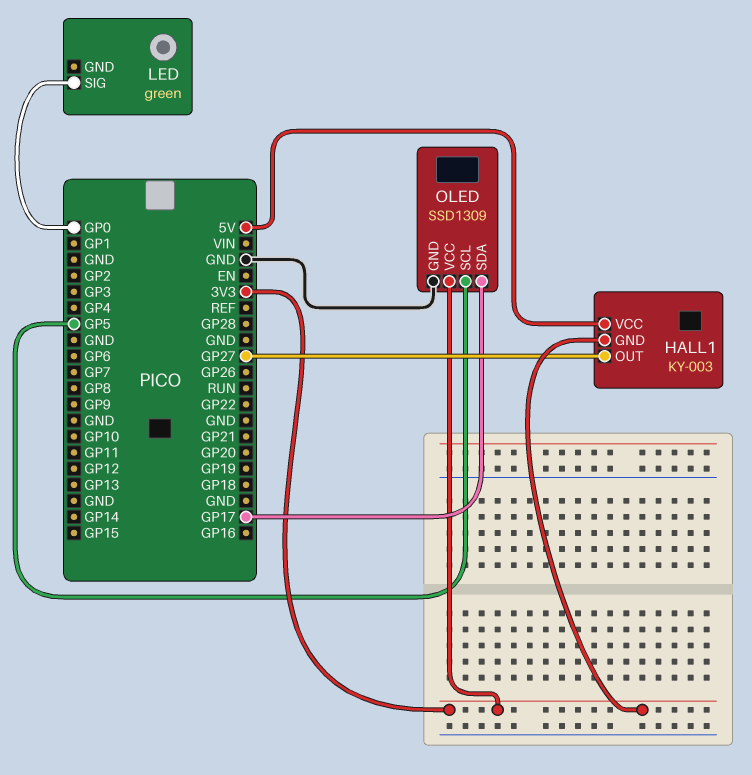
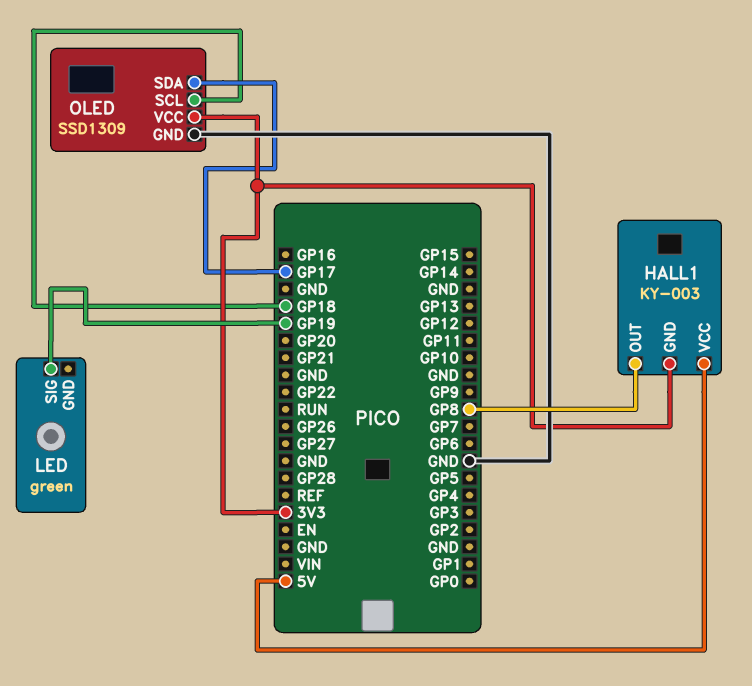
HALL1 pin OUT: GP27 -> GP8
LED pin SIG: GP0 -> GP19
OLED pin SCL: GP5 -> GP18

